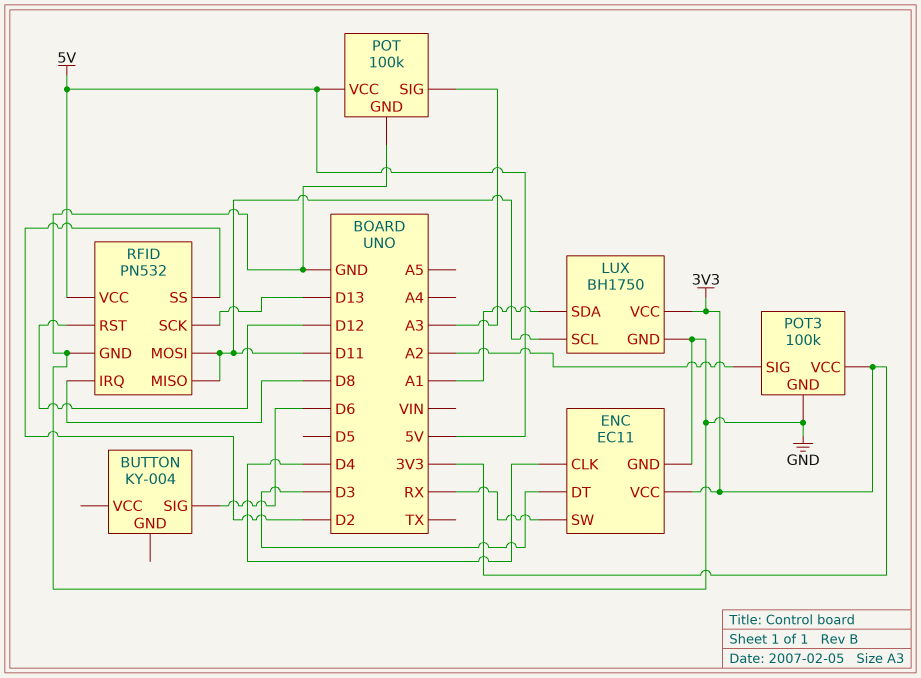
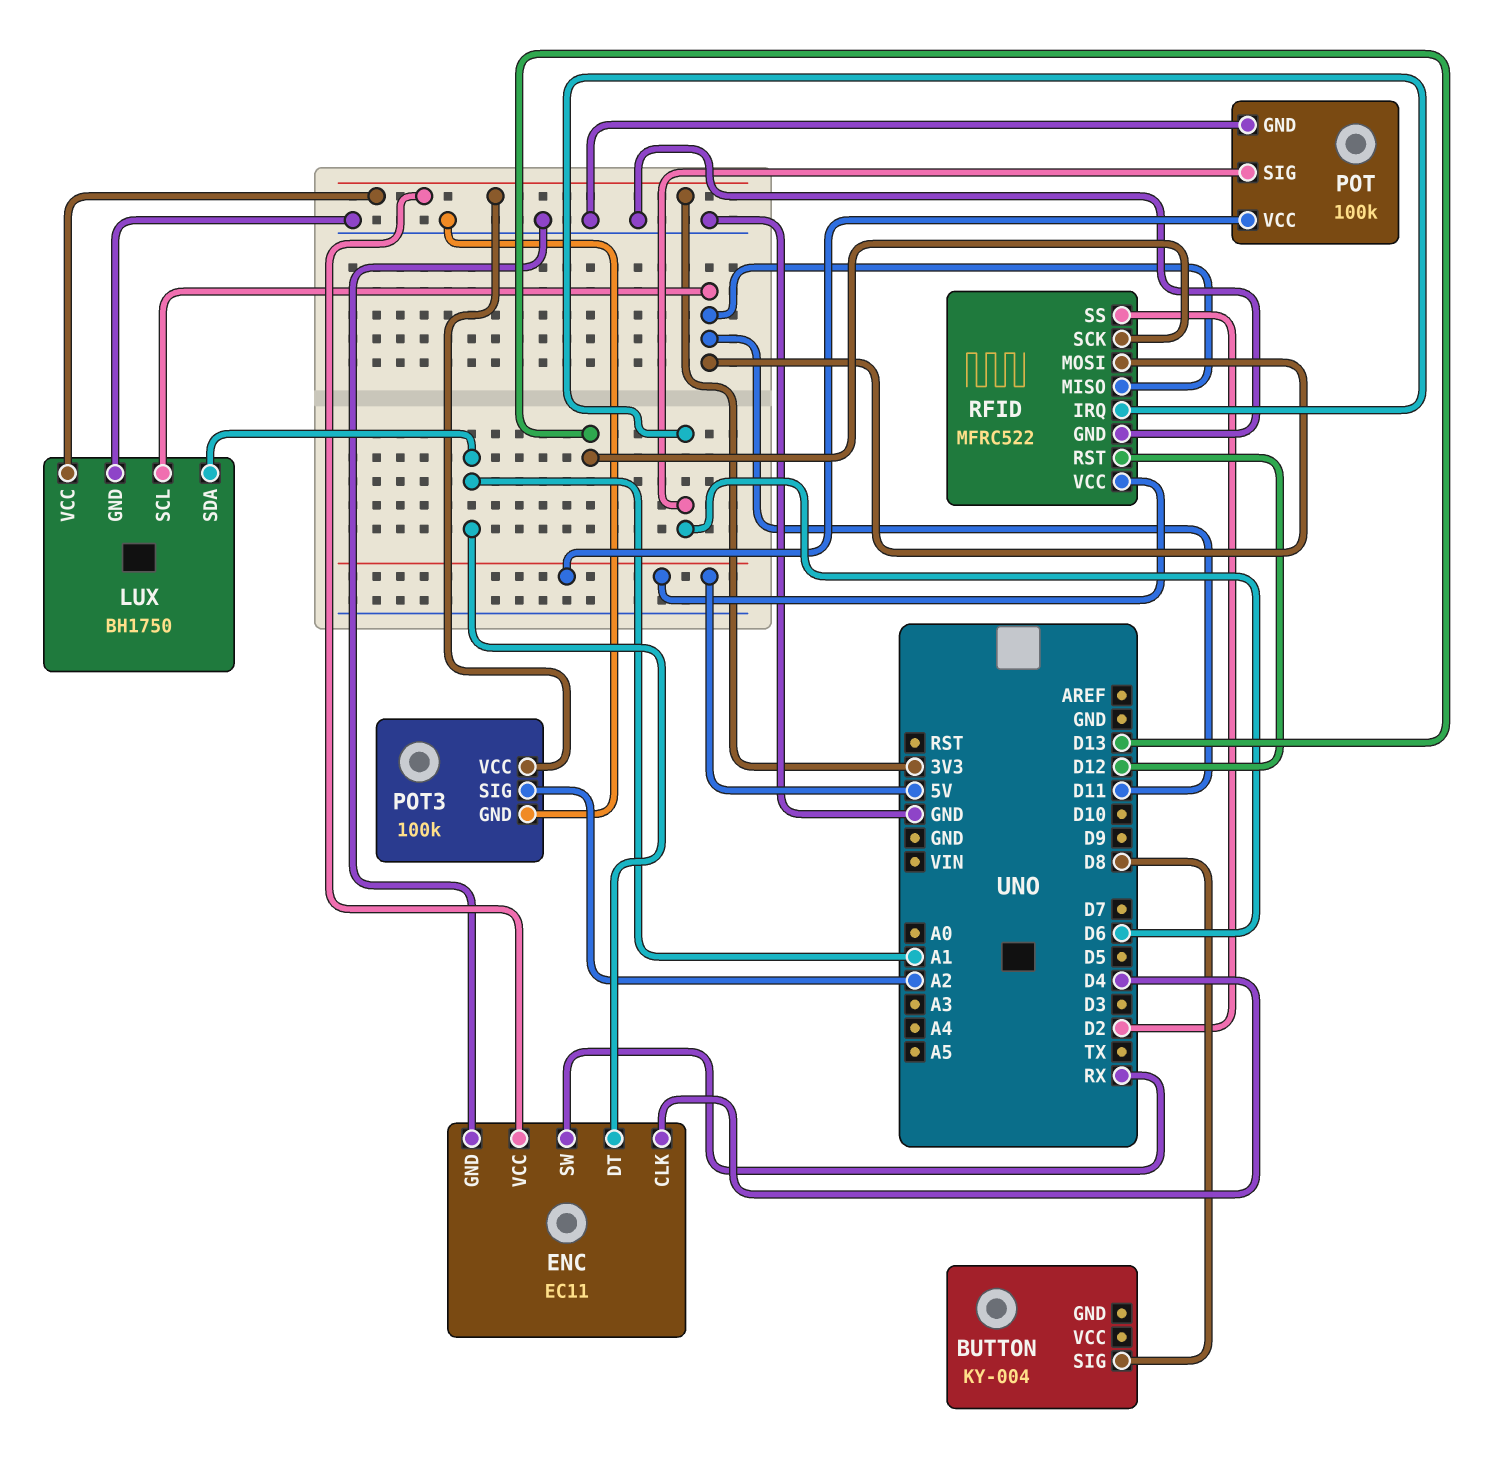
BUTTON pin SIG: D6 -> D8
ENC pin DT: D3 -> A1
POT pin SIG: A3 -> D6
RFID: PN532 -> MFRC522
RFID pin IRQ: D8 -> D6

